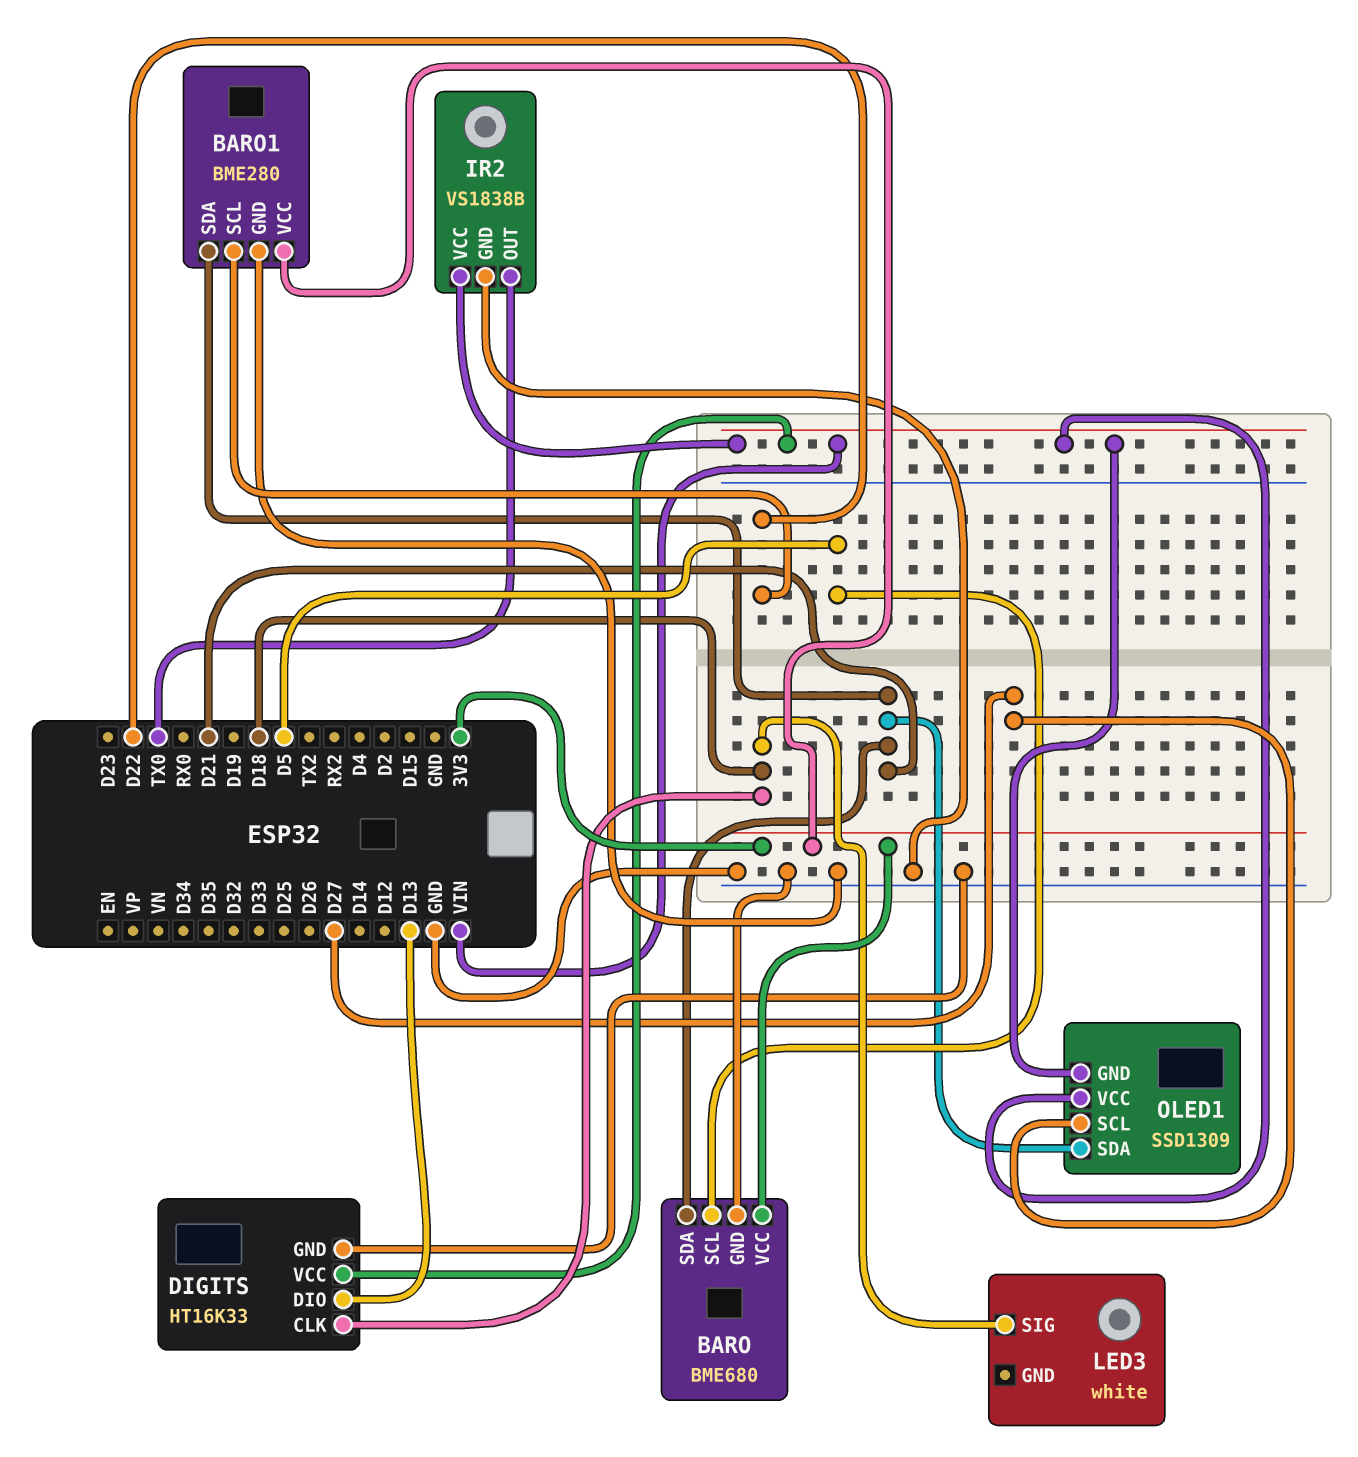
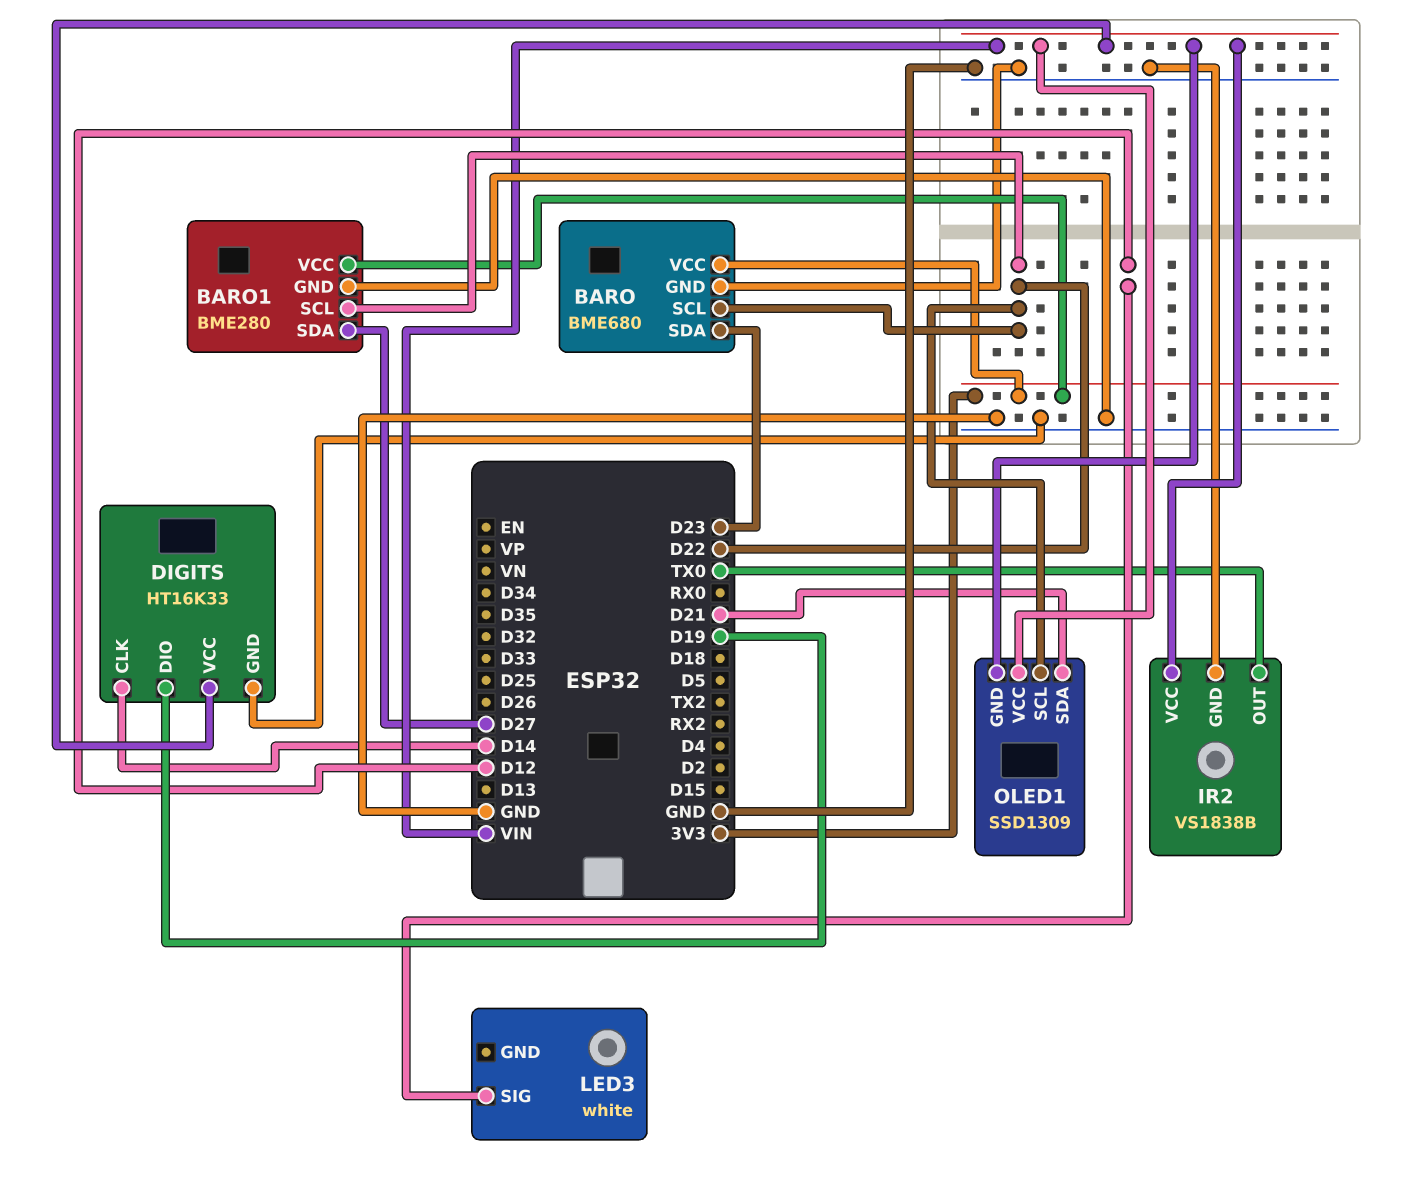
BARO pin SCL: D5 -> D22
BARO pin SDA: D21 -> D23
BARO1 pin SDA: D21 -> D27
DIGITS pin CLK: D18 -> D14
DIGITS pin DIO: D13 -> D19
LED3 pin SIG: D18 -> D12
OLED1 pin SCL: D27 -> D22

